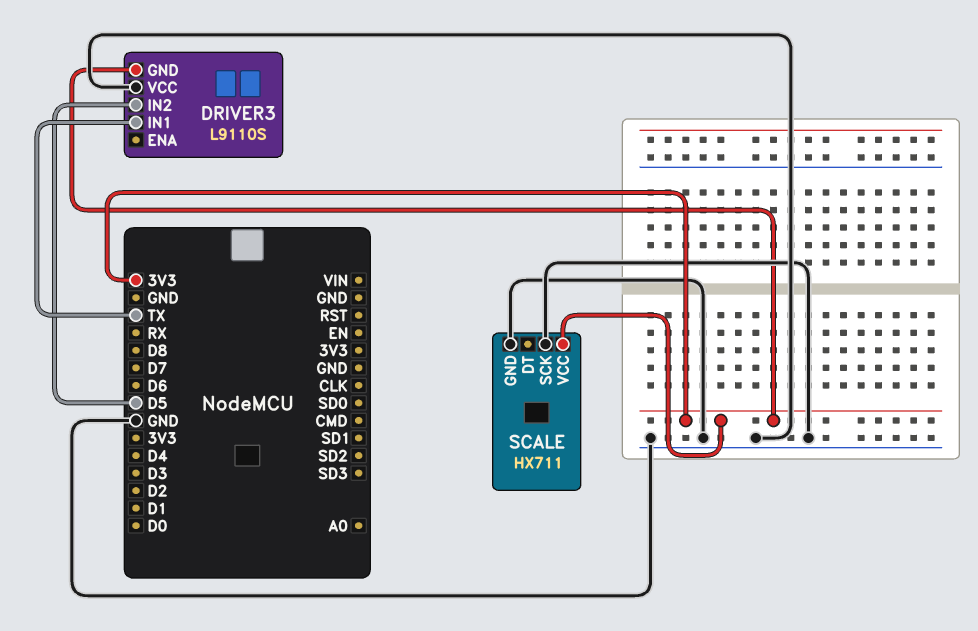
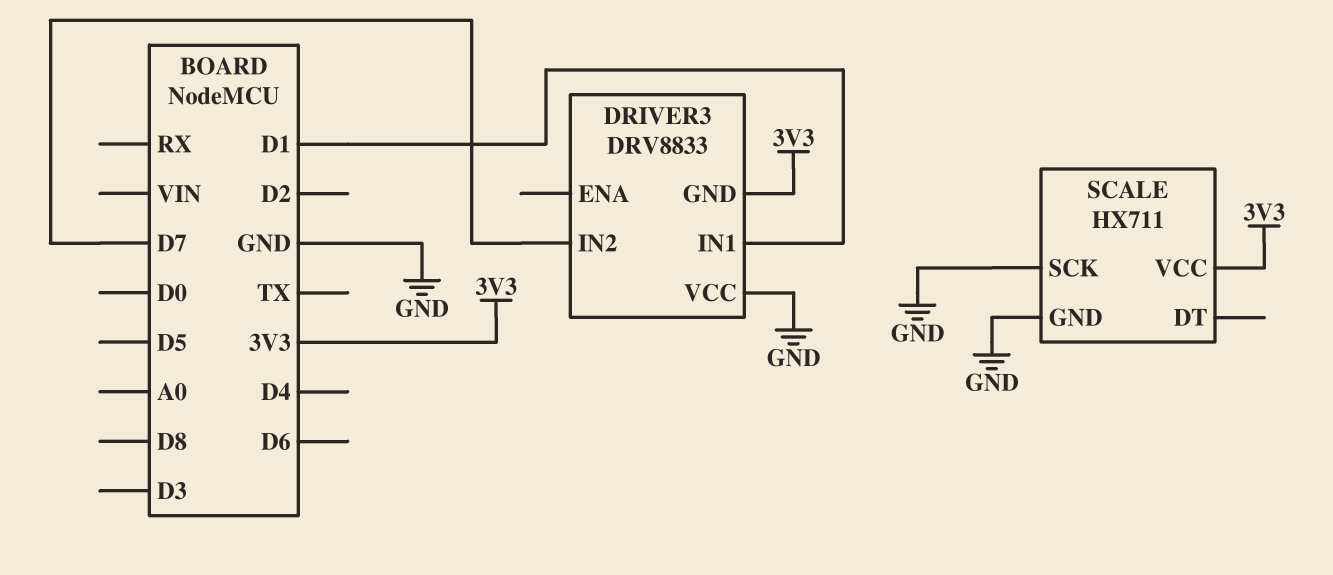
DRIVER3: L9110S -> DRV8833
DRIVER3 pin IN1: TX -> D1
DRIVER3 pin IN2: D5 -> D7

